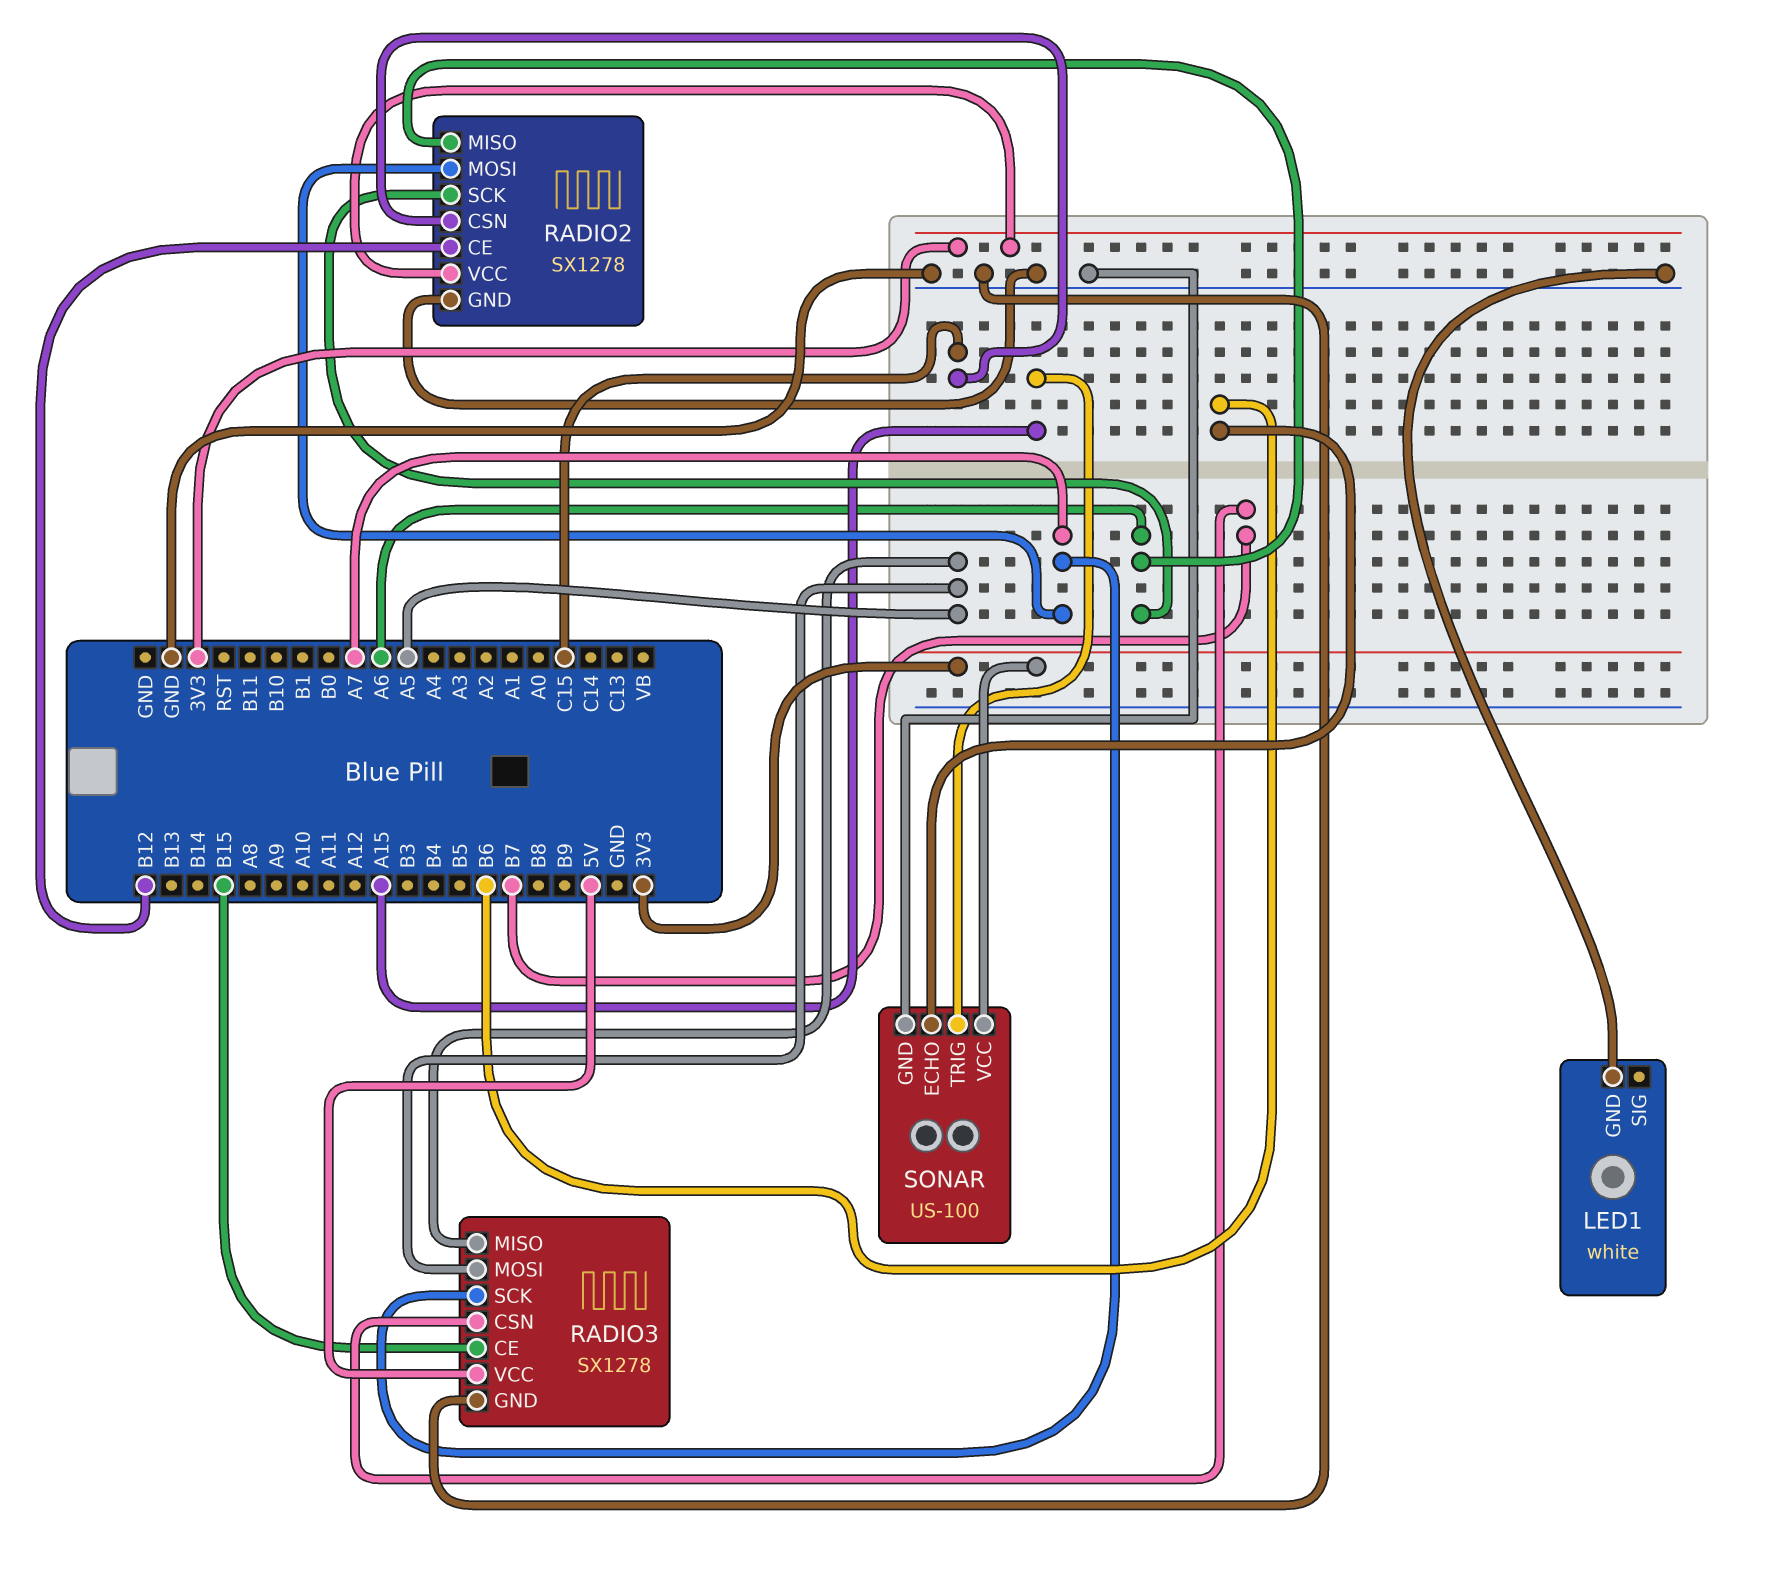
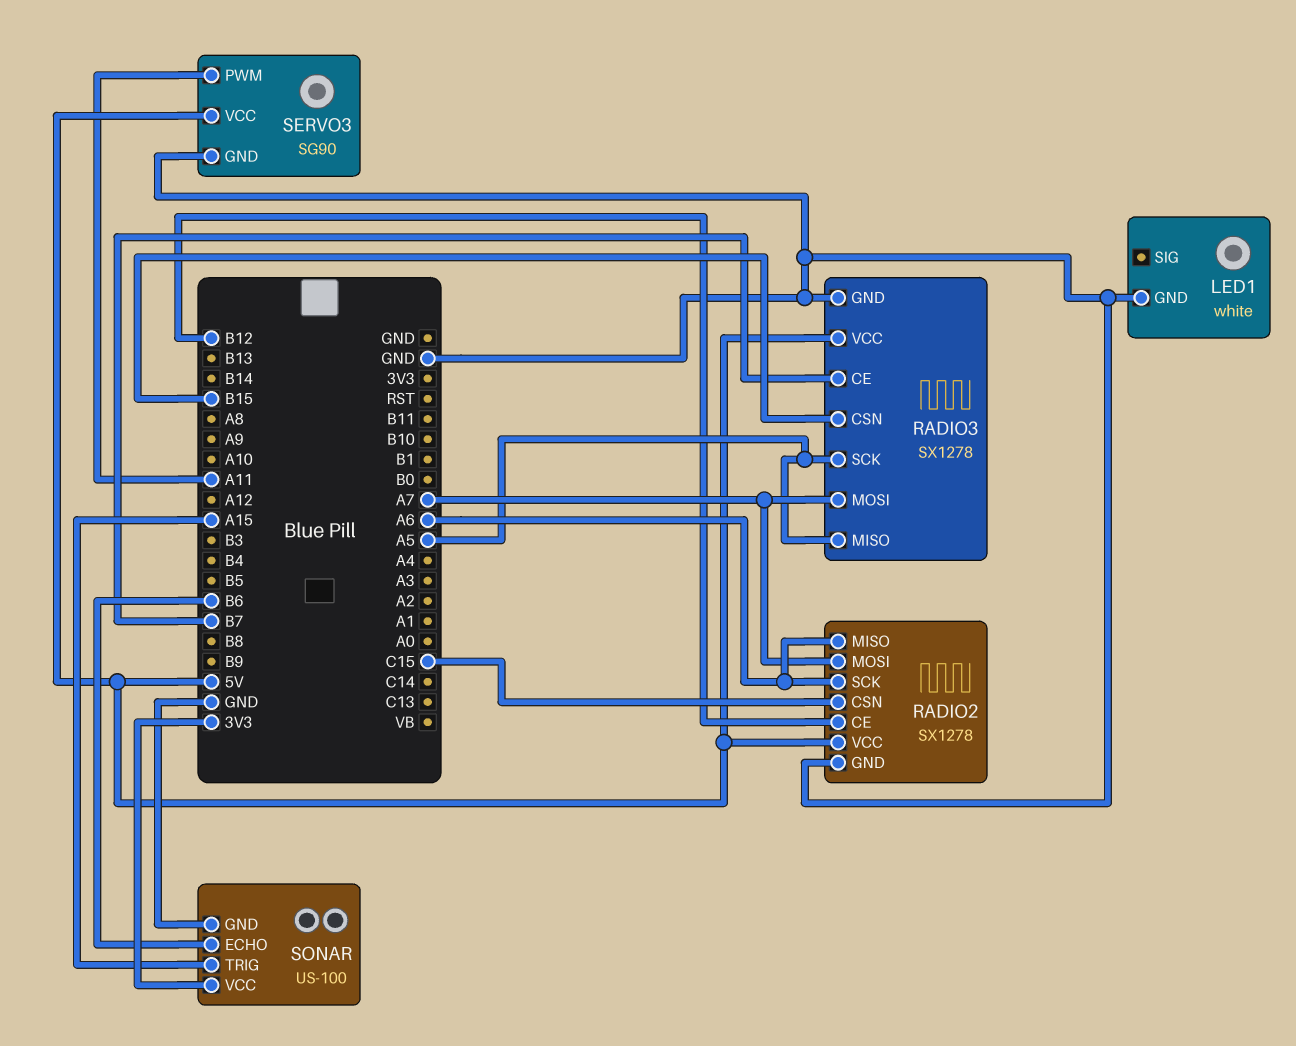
RADIO2 pin VCC: 3V3 -> 5V
RADIO3 pin CE: B15 -> B7
RADIO3 pin CSN: B7 -> B15
RADIO3 pin MOSI: A5 -> A7
RADIO3 pin SCK: A7 -> A5
SERVO3: none -> SG90
SERVO3 pin GND: none -> GND
SERVO3 pin PWM: none -> A11
SERVO3 pin VCC: none -> 5V

